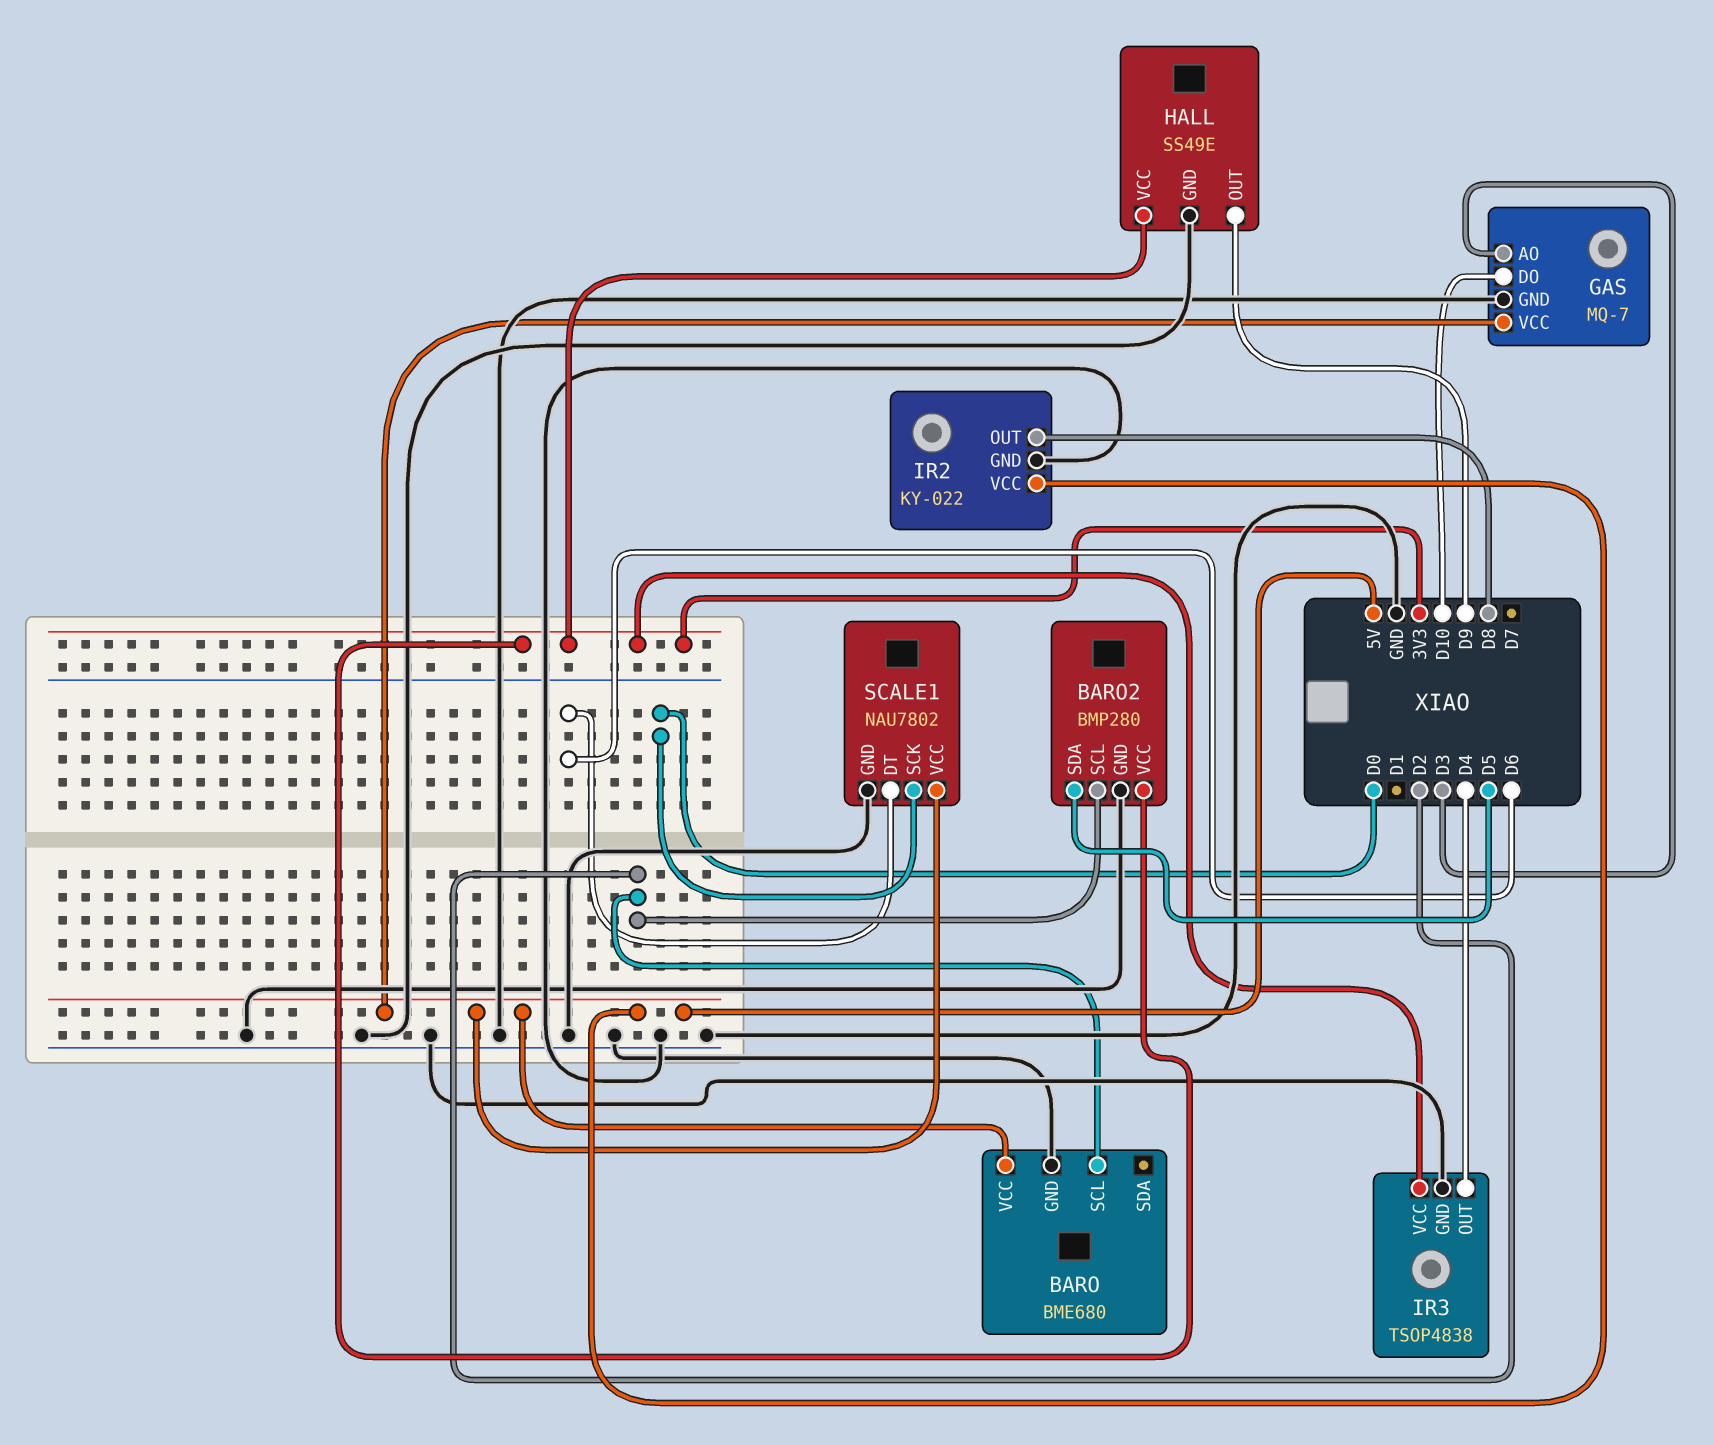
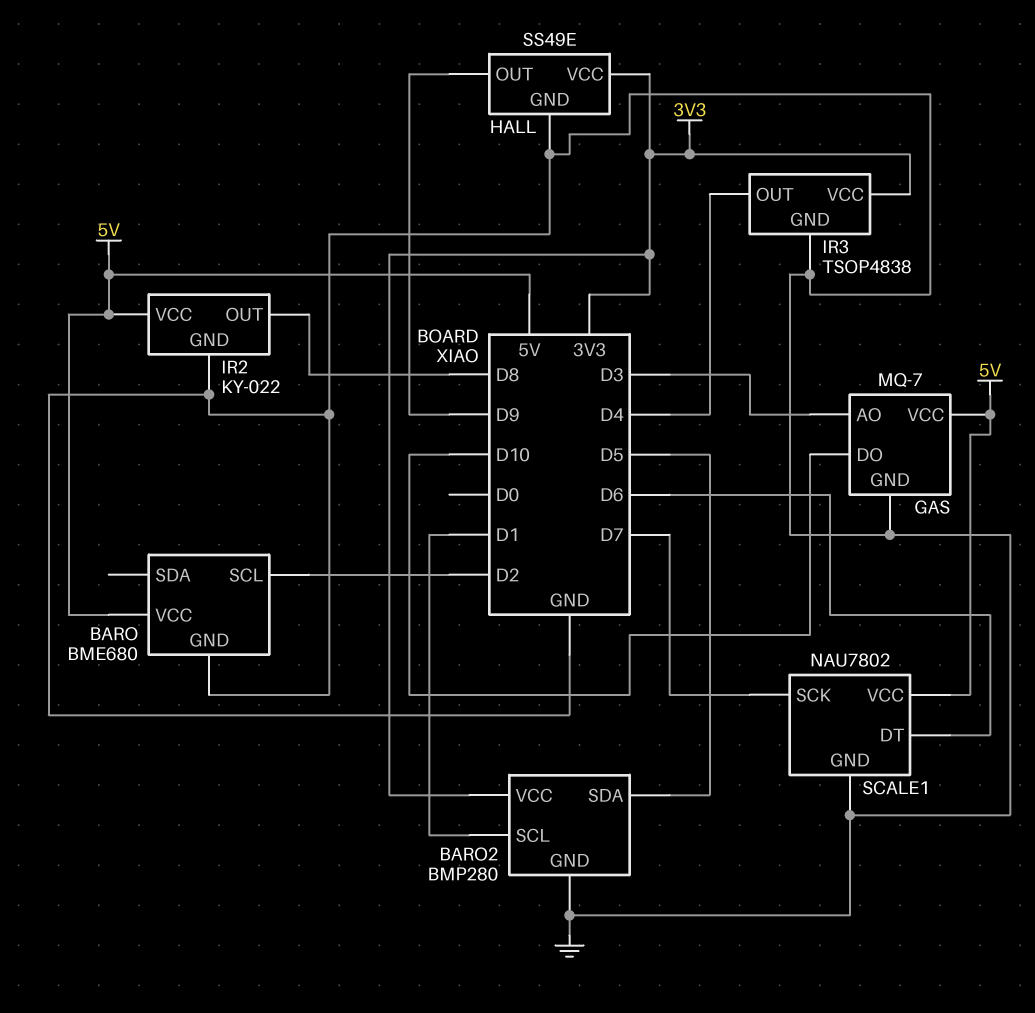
BARO2 pin SCL: D2 -> D1
SCALE1 pin SCK: D0 -> D7

